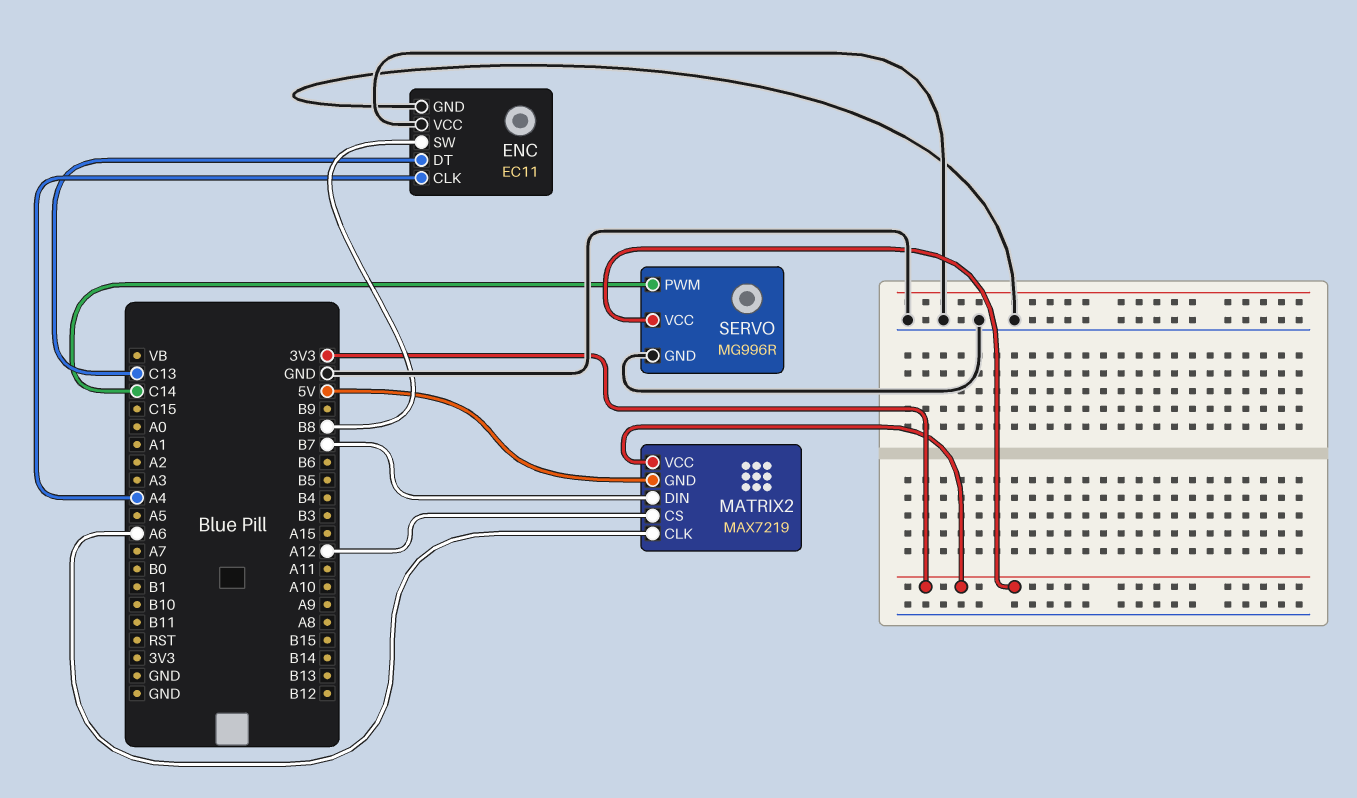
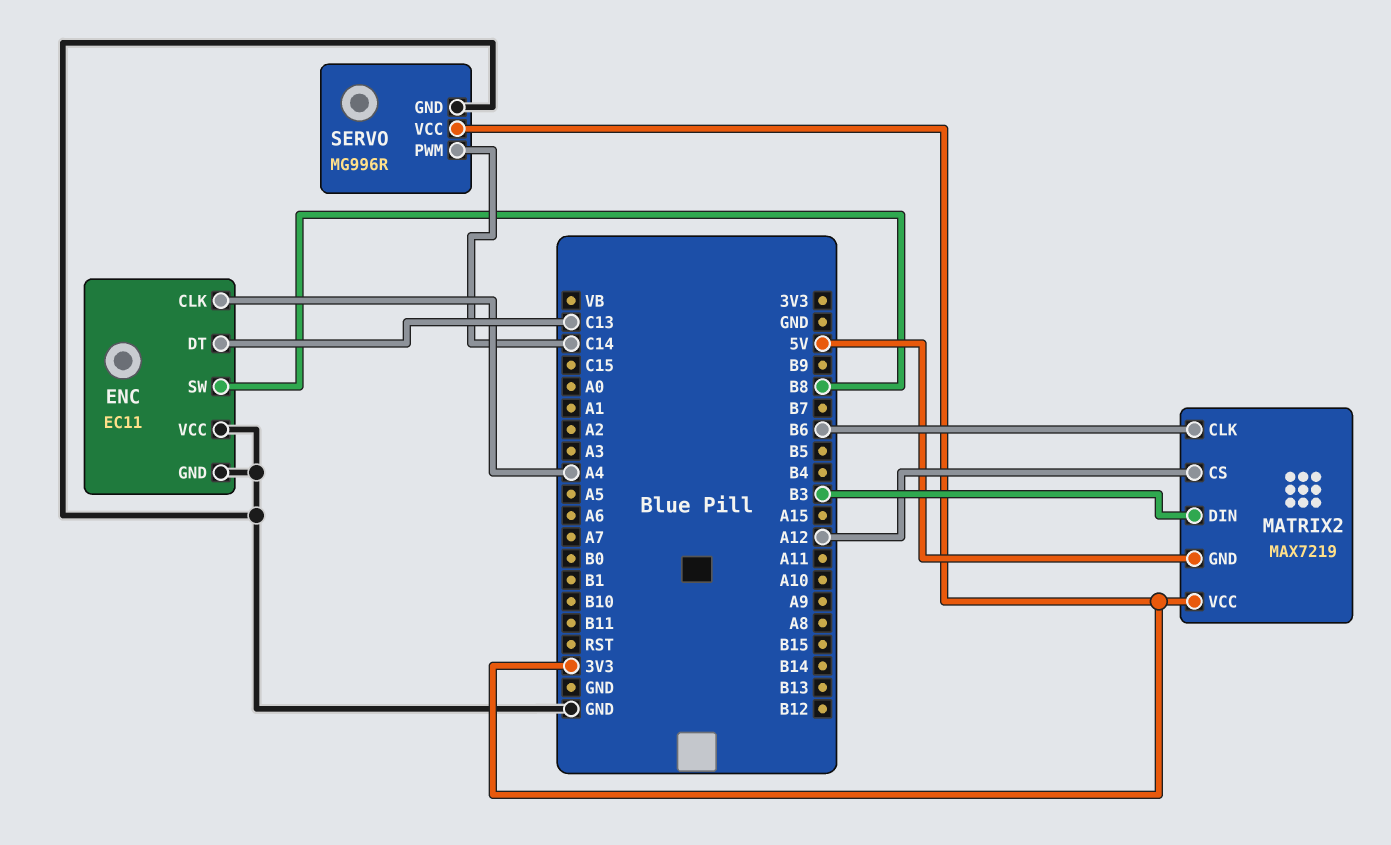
MATRIX2 pin CLK: A6 -> B6
MATRIX2 pin DIN: B7 -> B3

